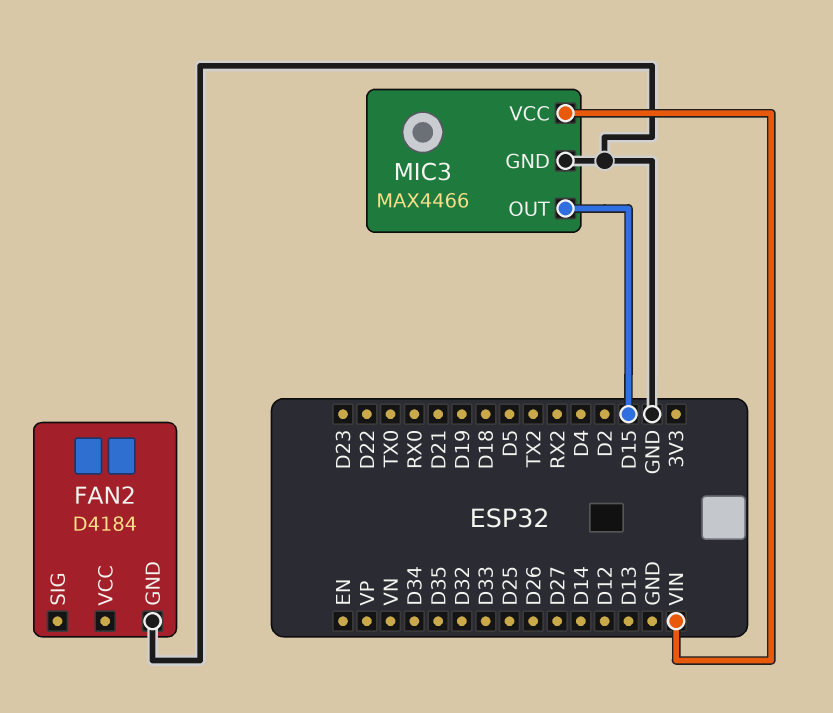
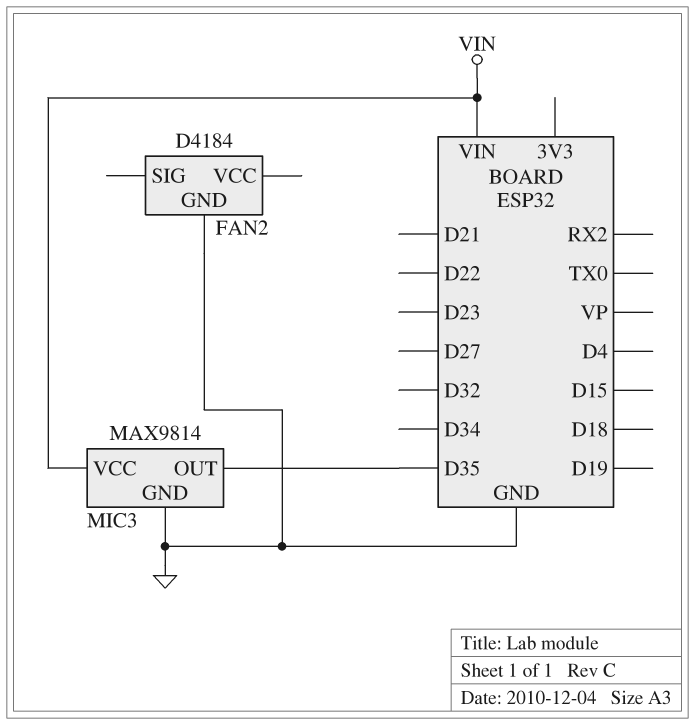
MIC3: MAX4466 -> MAX9814
MIC3 pin OUT: D15 -> D35

